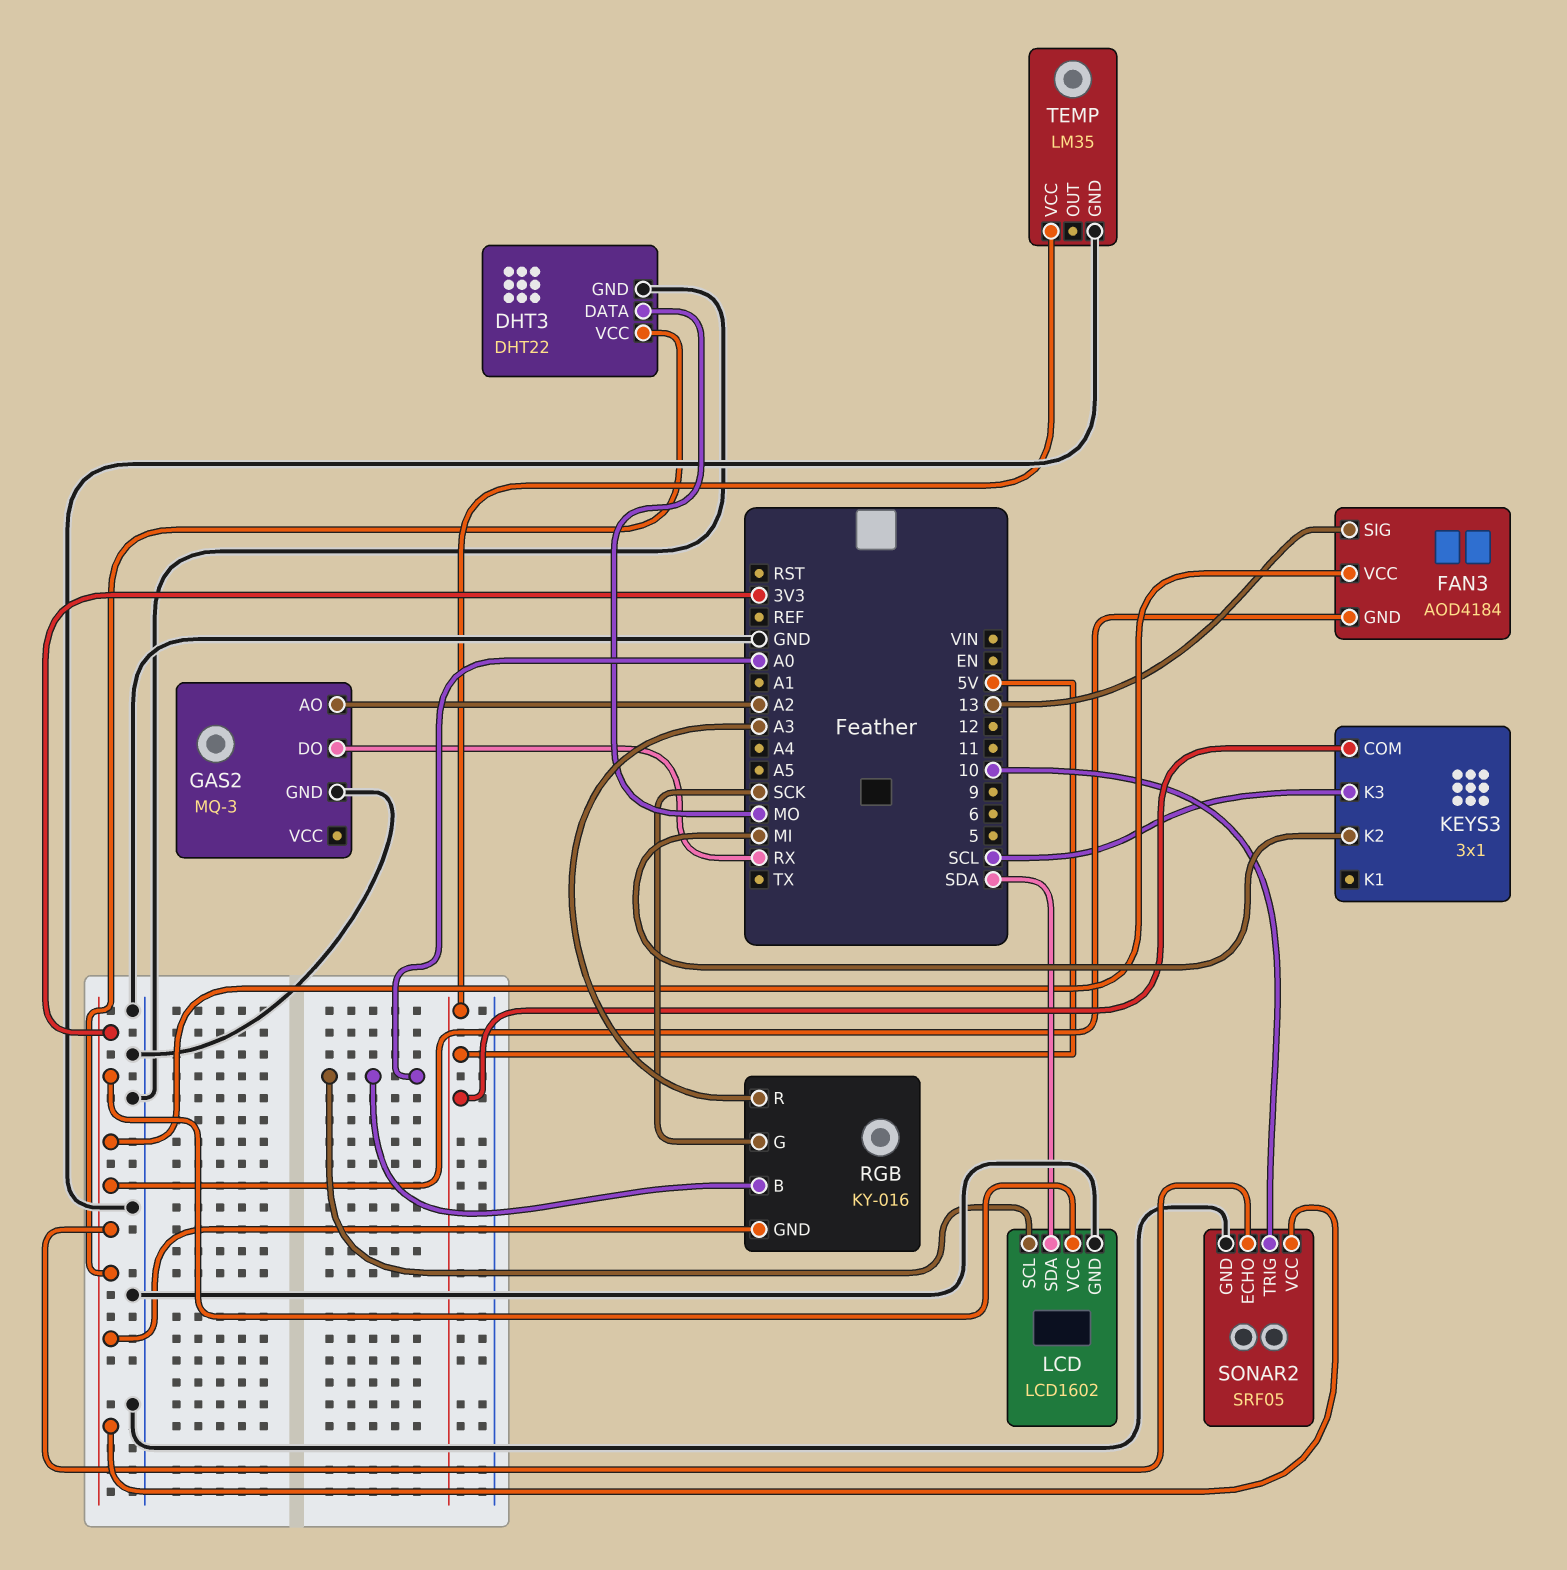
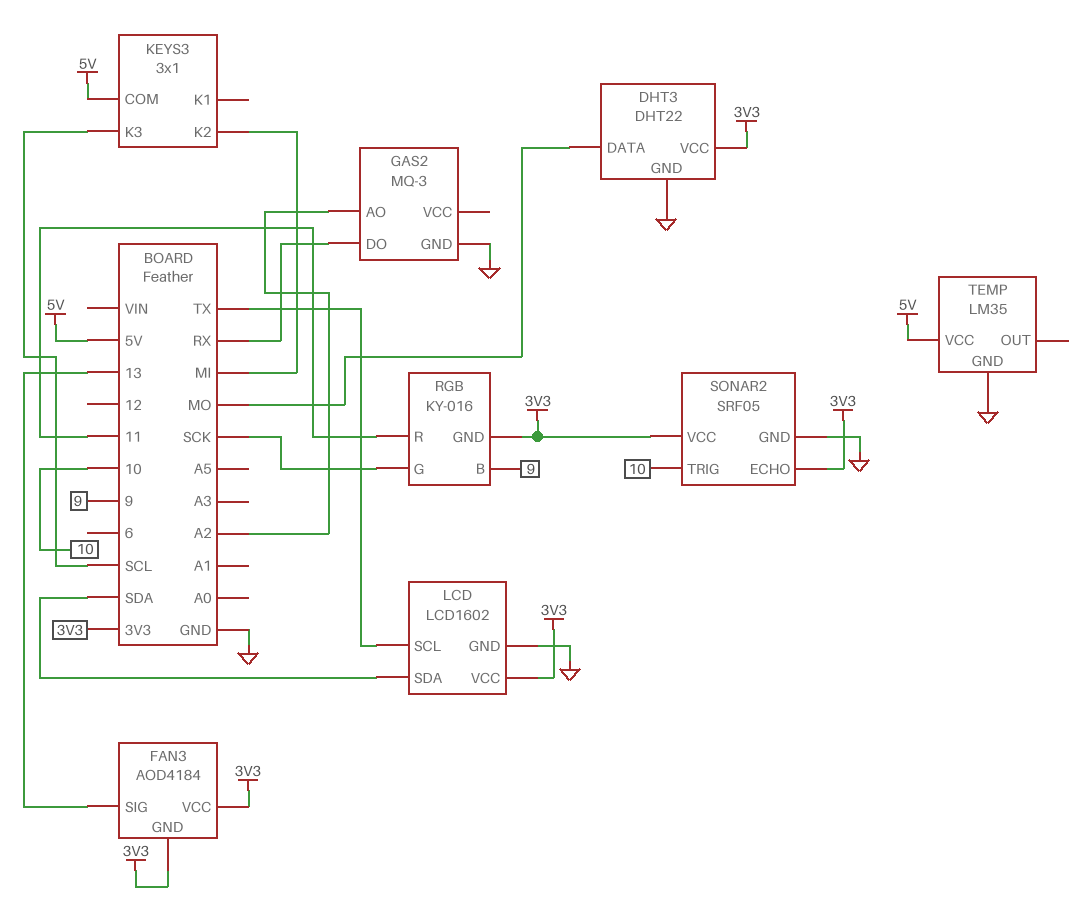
LCD pin SCL: A0 -> TX
RGB pin B: A0 -> 9
RGB pin R: A3 -> 11

